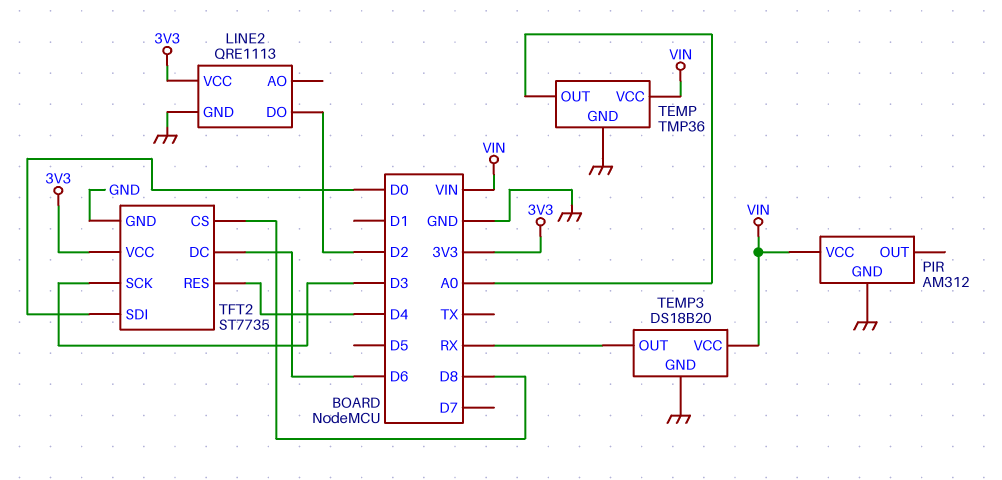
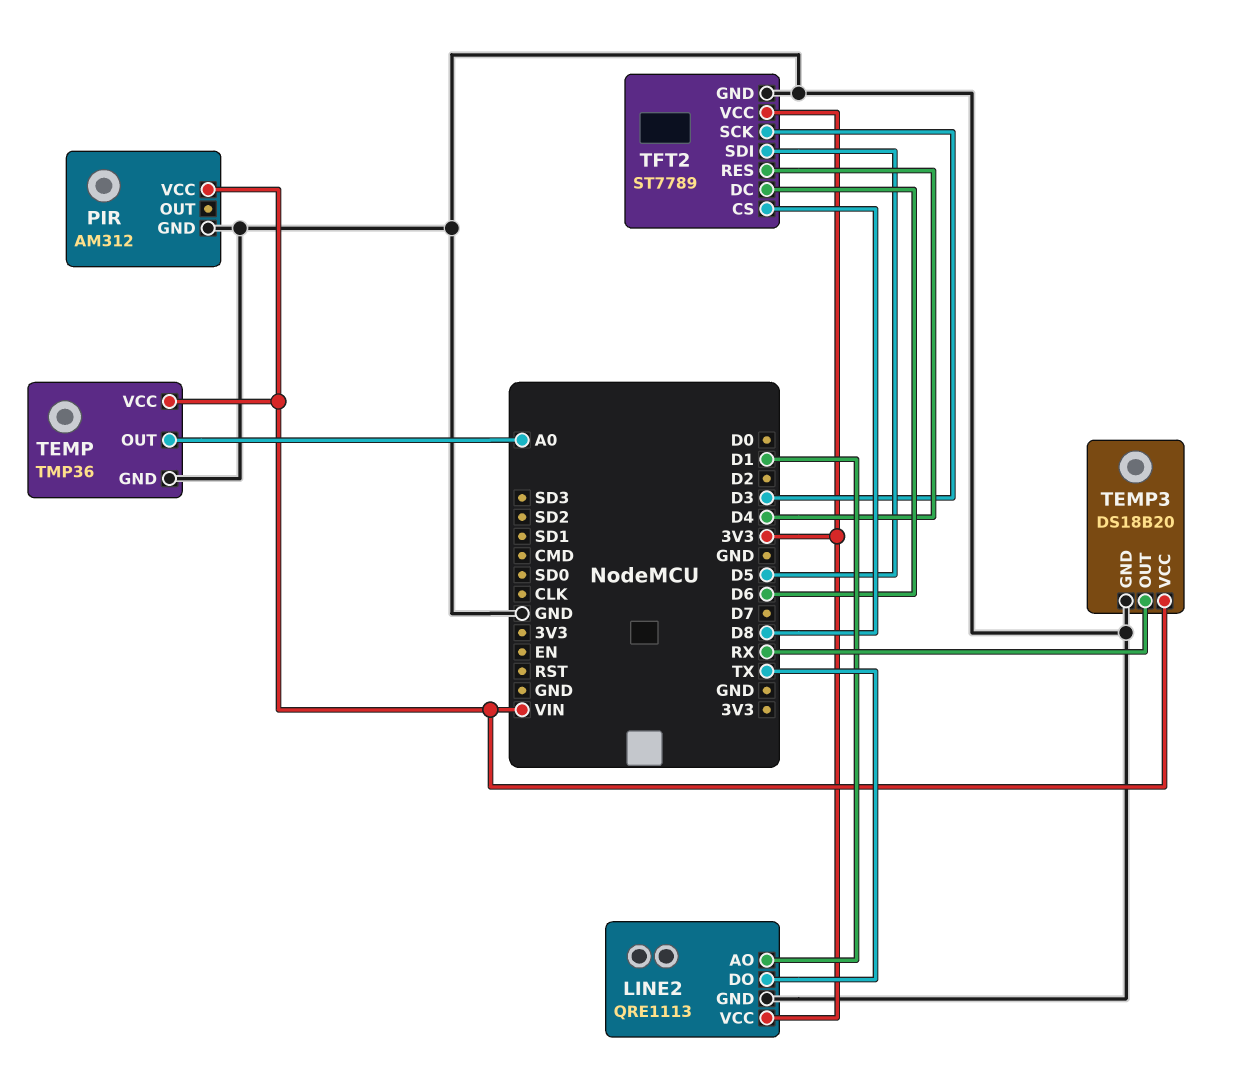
LINE2 pin AO: none -> D1
LINE2 pin DO: D2 -> TX
TFT2: ST7735 -> ST7789
TFT2 pin SDI: D0 -> D5

